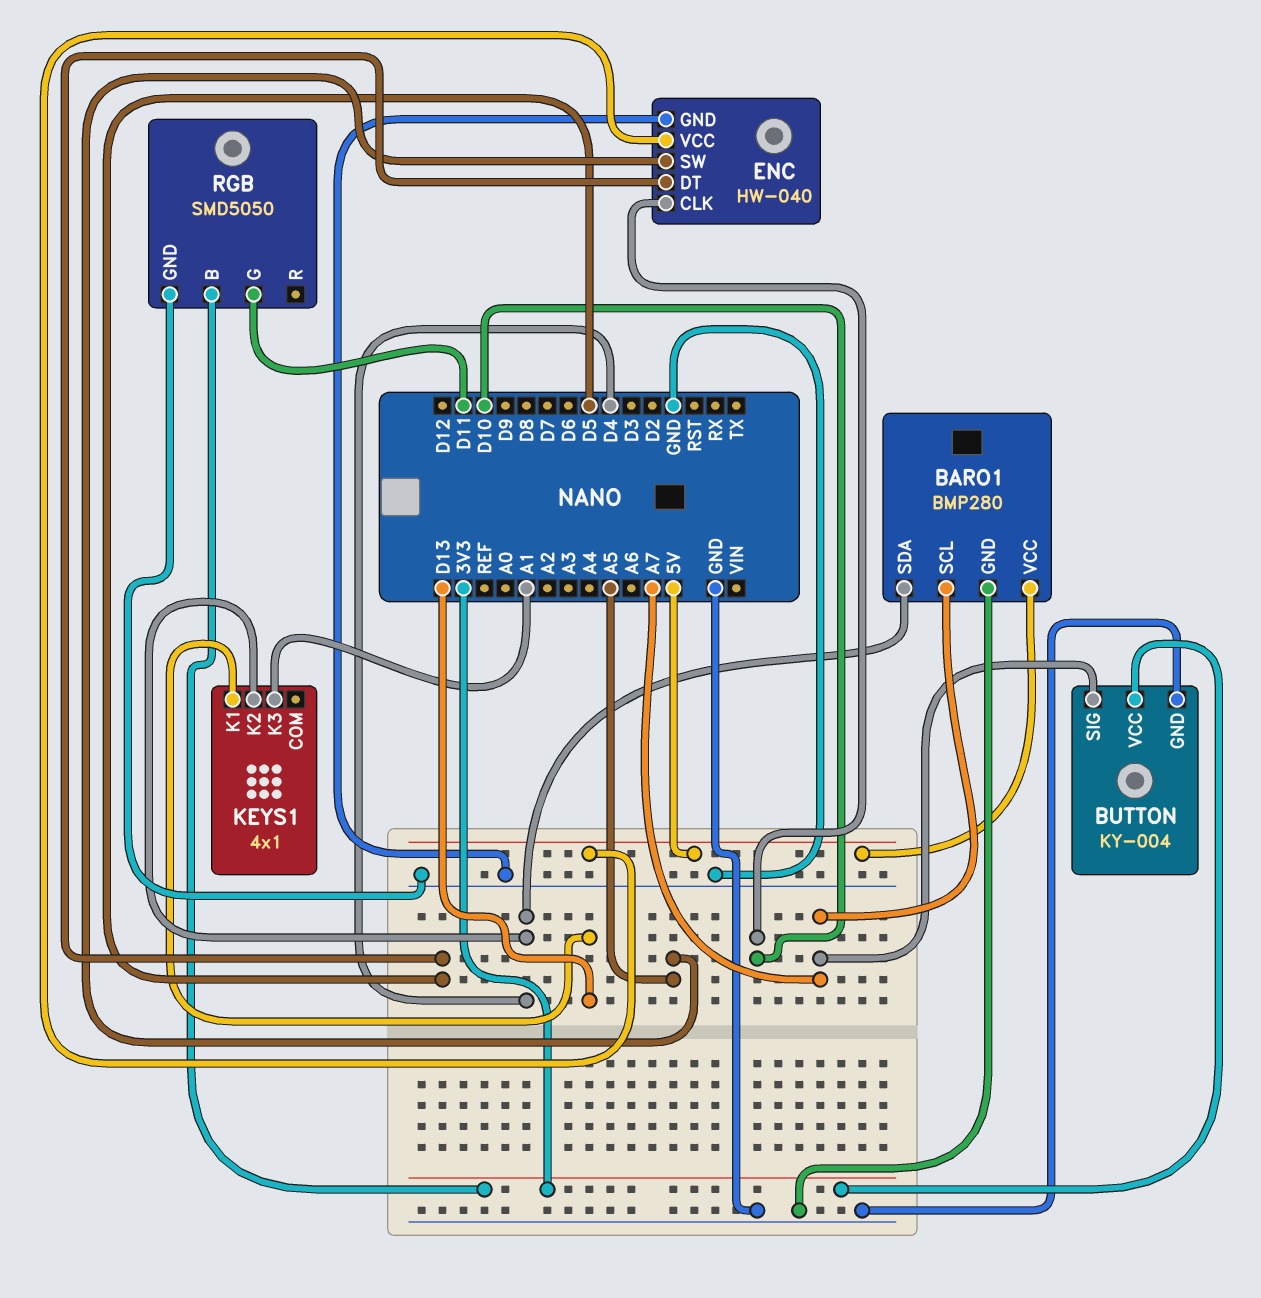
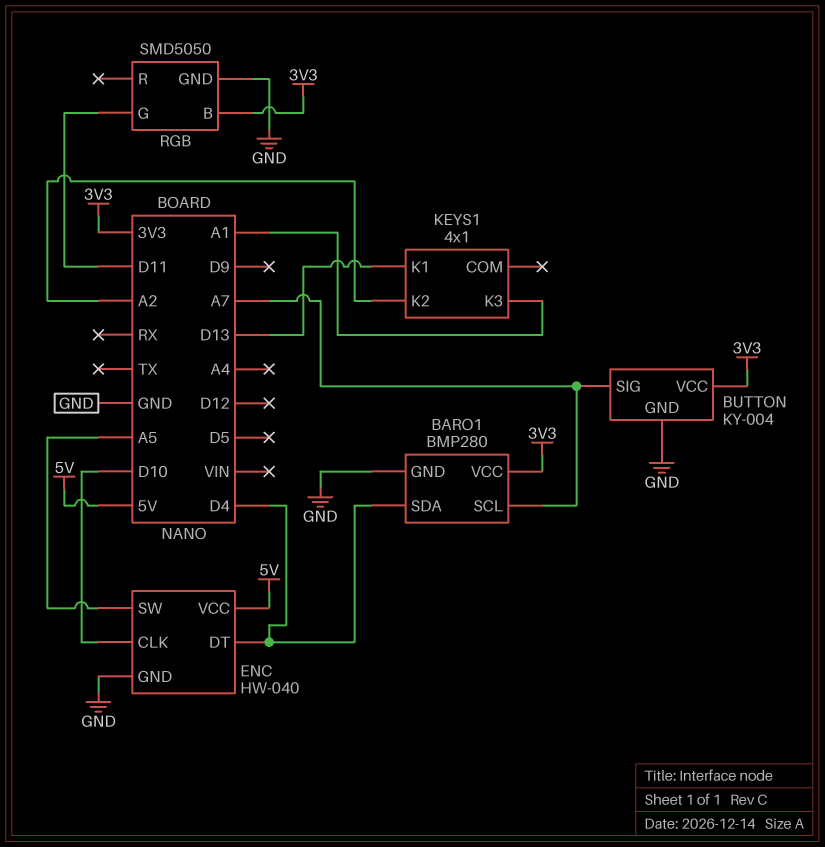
BARO1 pin VCC: 5V -> 3V3
ENC pin DT: D5 -> D4
KEYS1 pin K2: D4 -> A2

